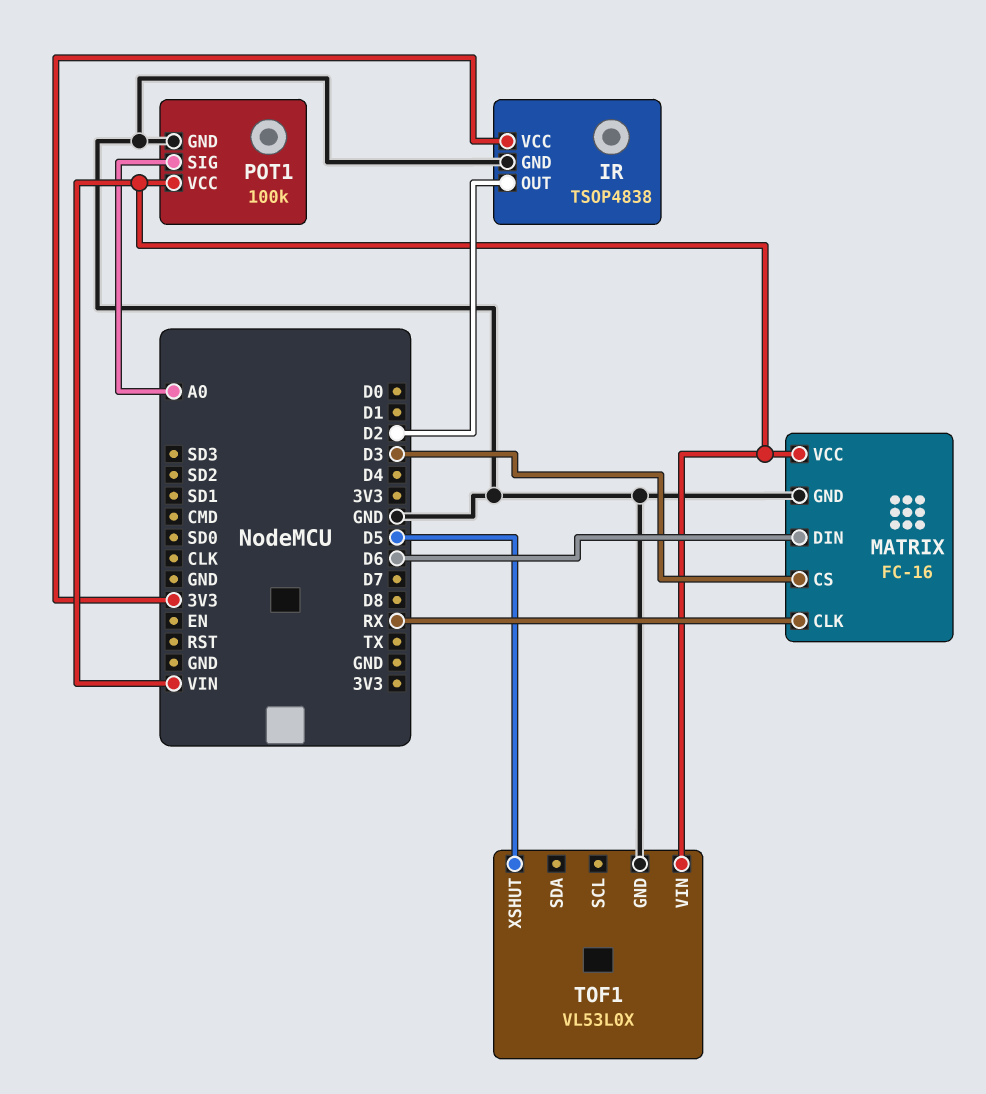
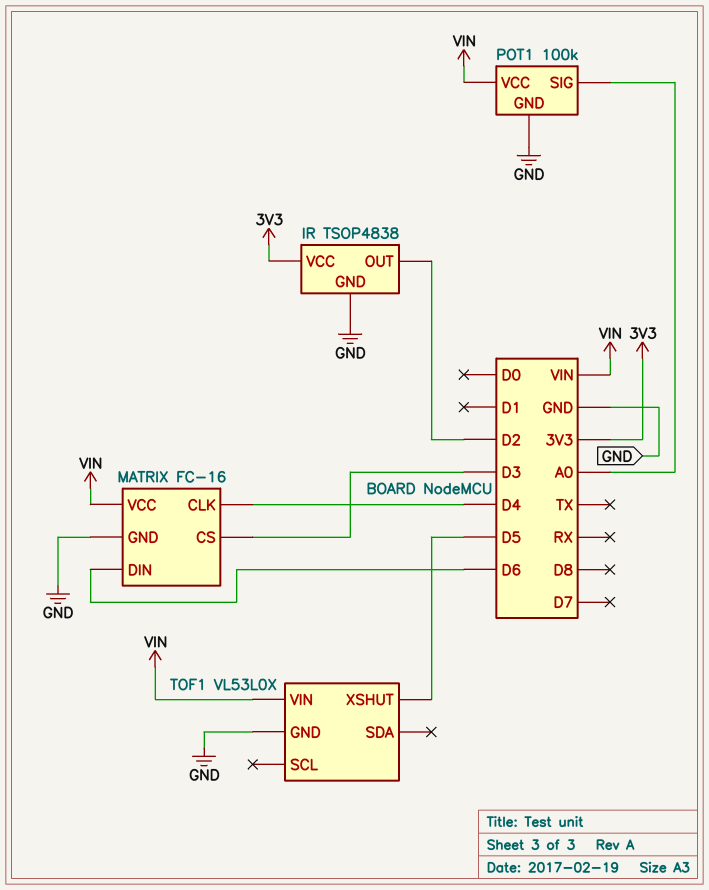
MATRIX pin CLK: RX -> D4

